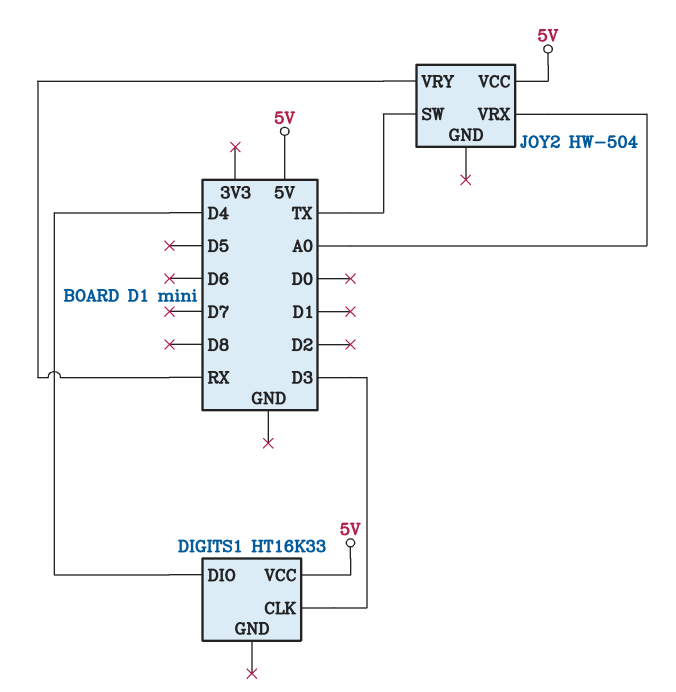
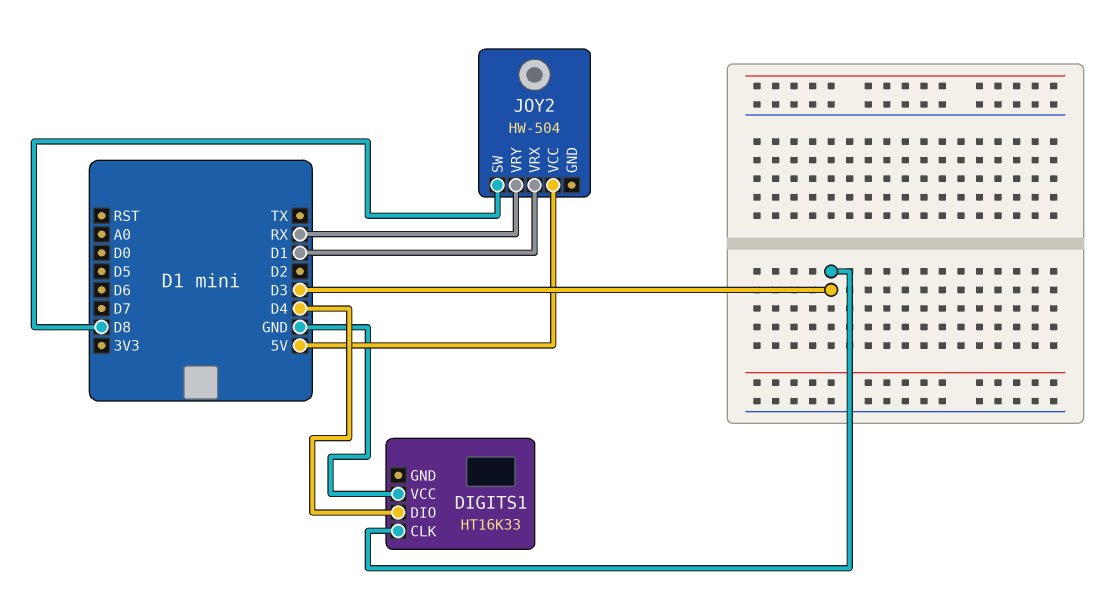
DIGITS1 pin VCC: 5V -> GND
JOY2 pin SW: TX -> D8
JOY2 pin VRX: A0 -> D1

